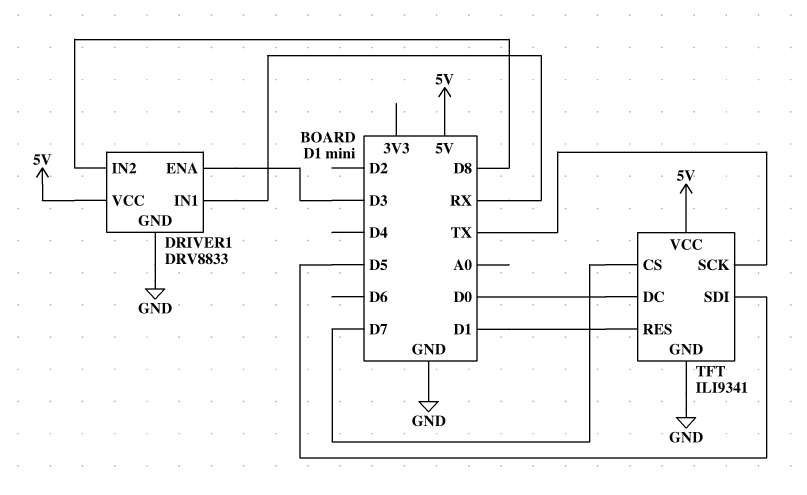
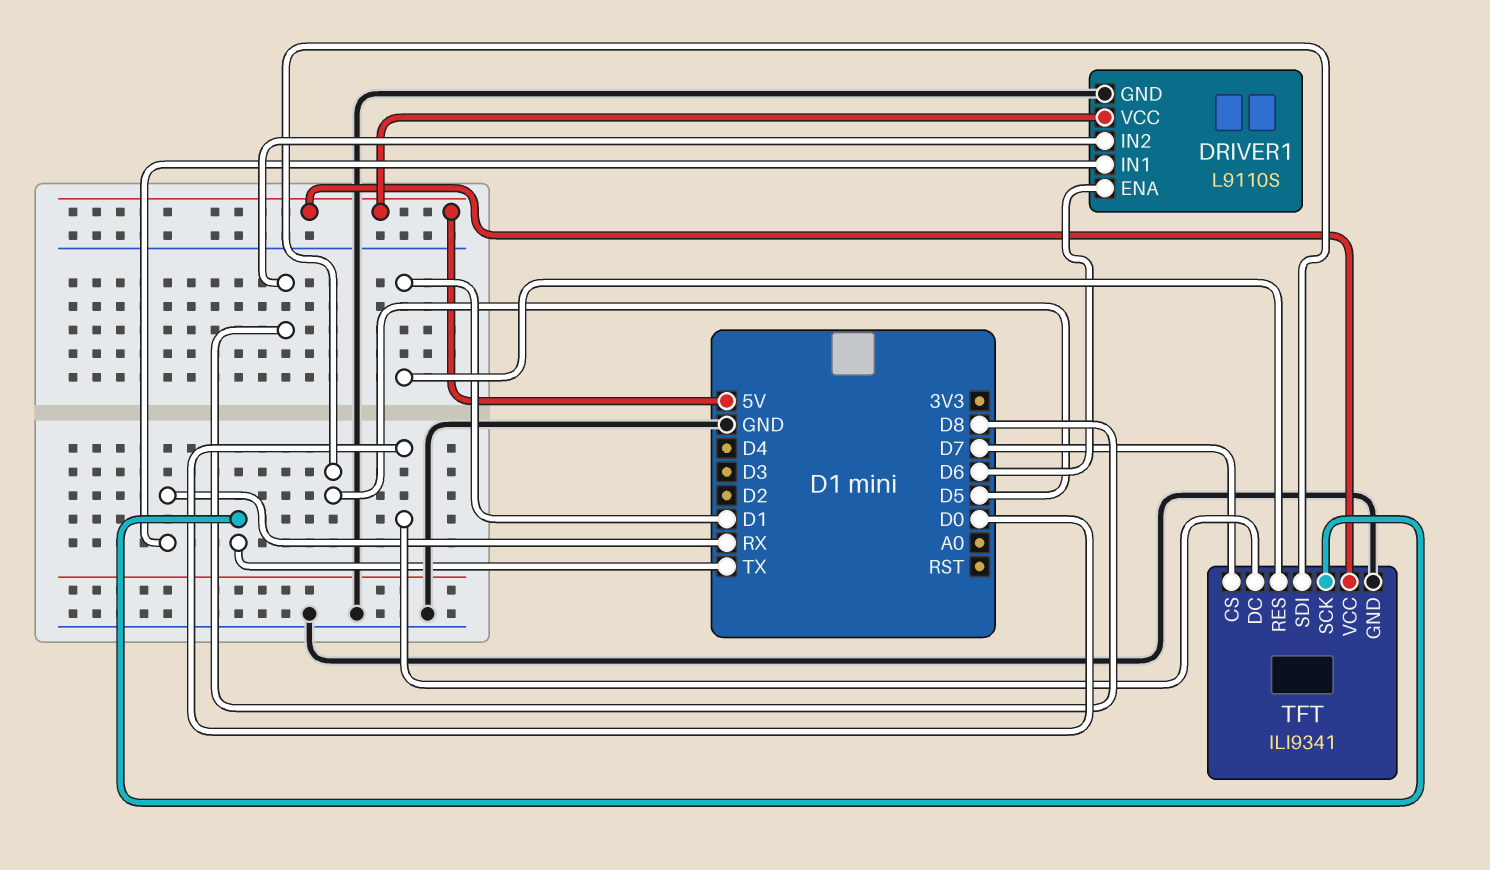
DRIVER1: DRV8833 -> L9110S
DRIVER1 pin ENA: D3 -> D6

